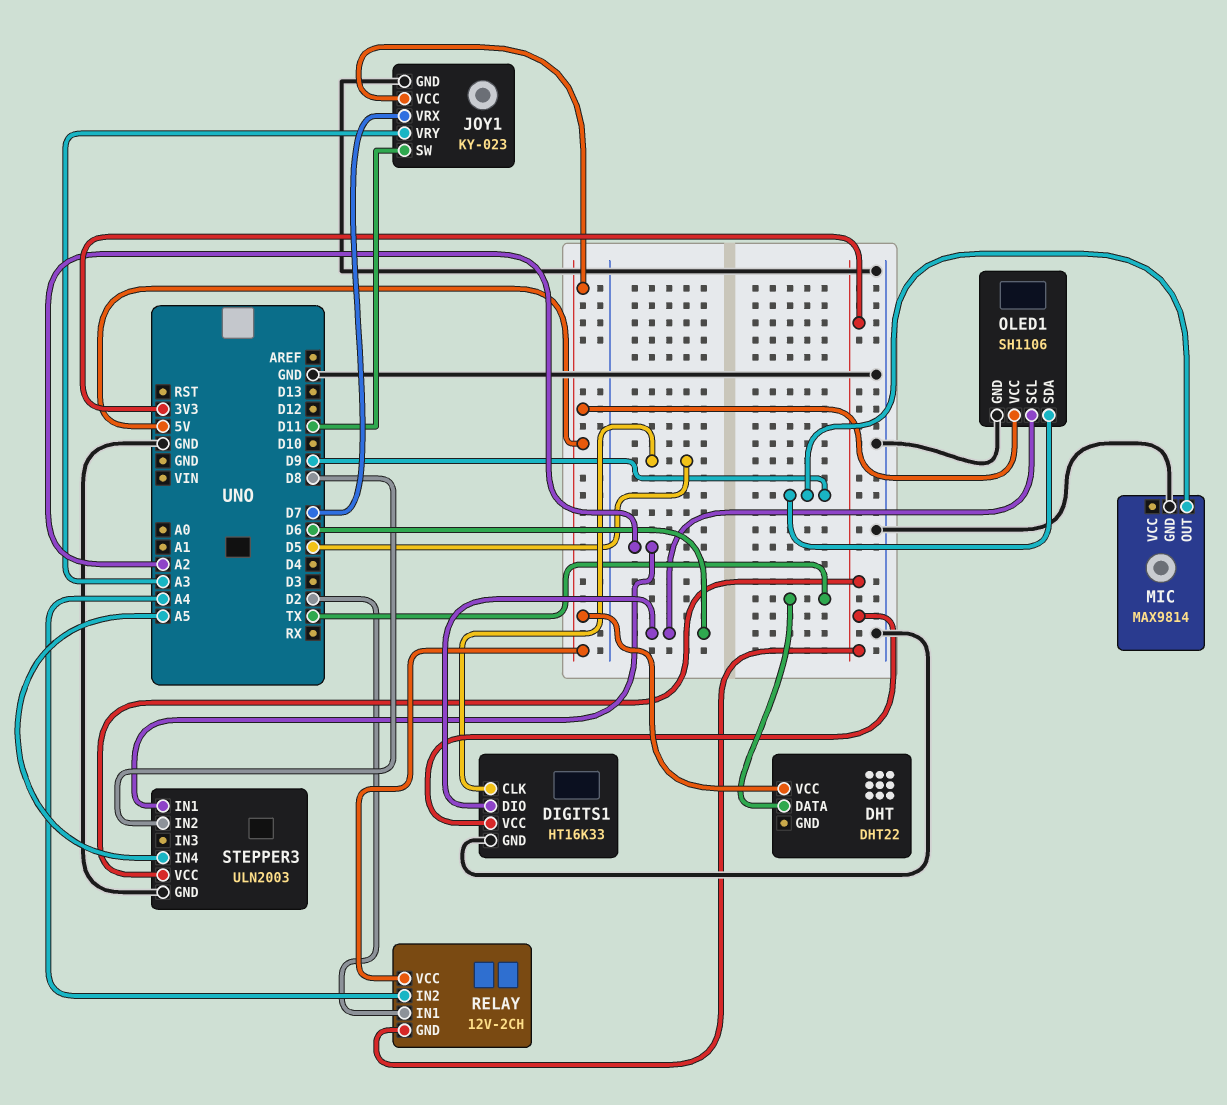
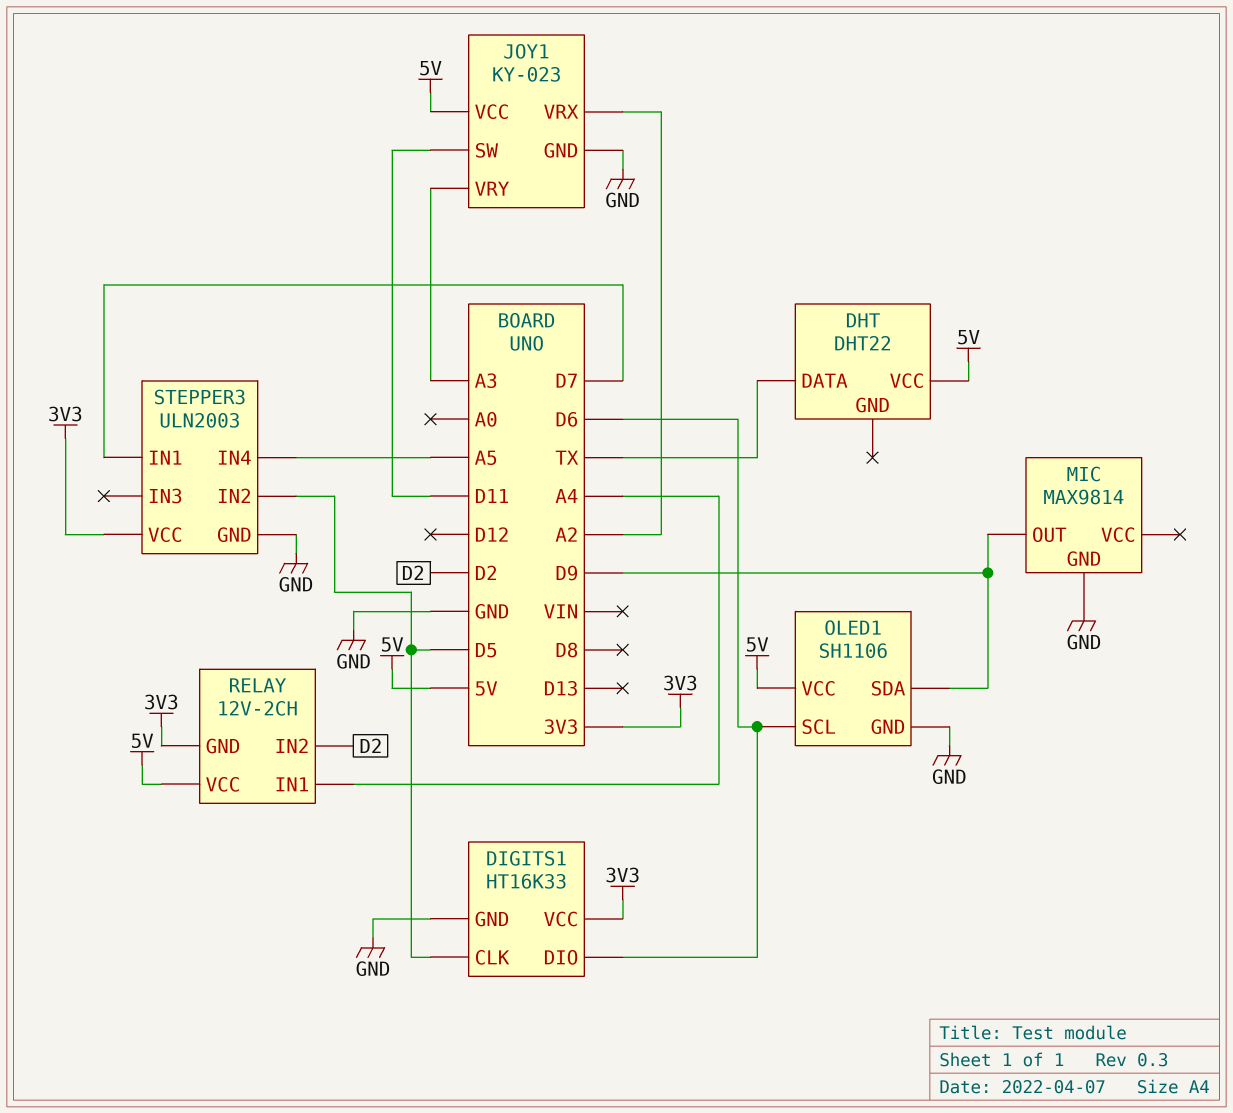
JOY1 pin VRX: D7 -> A2
RELAY pin IN1: D2 -> A4
RELAY pin IN2: A4 -> D2
STEPPER3 pin IN1: A2 -> D7
STEPPER3 pin IN2: D8 -> D5

